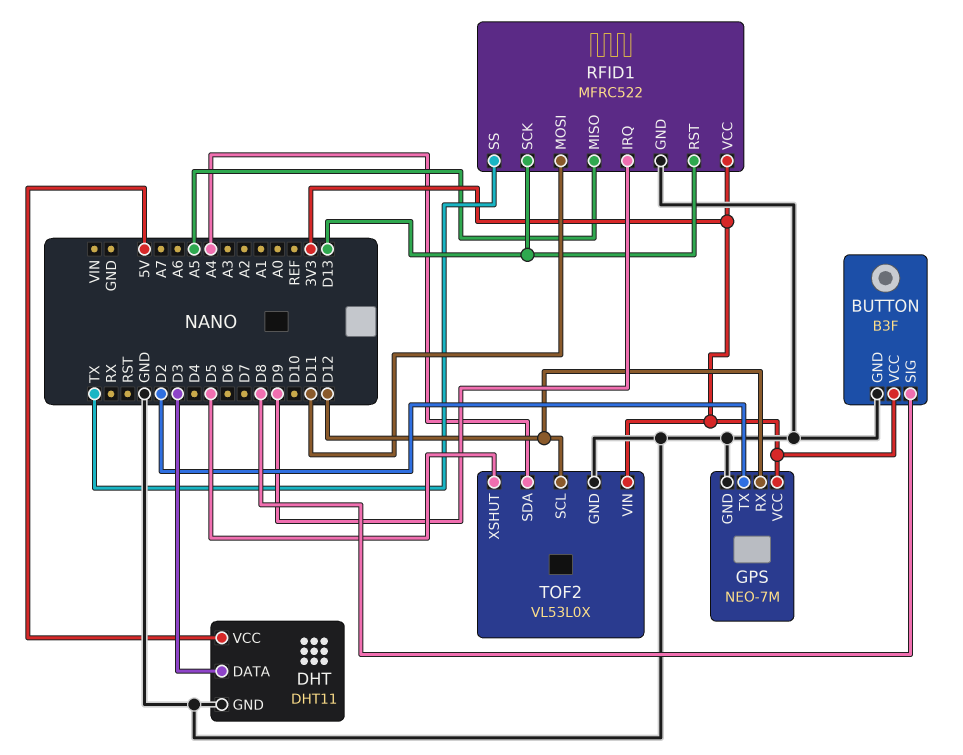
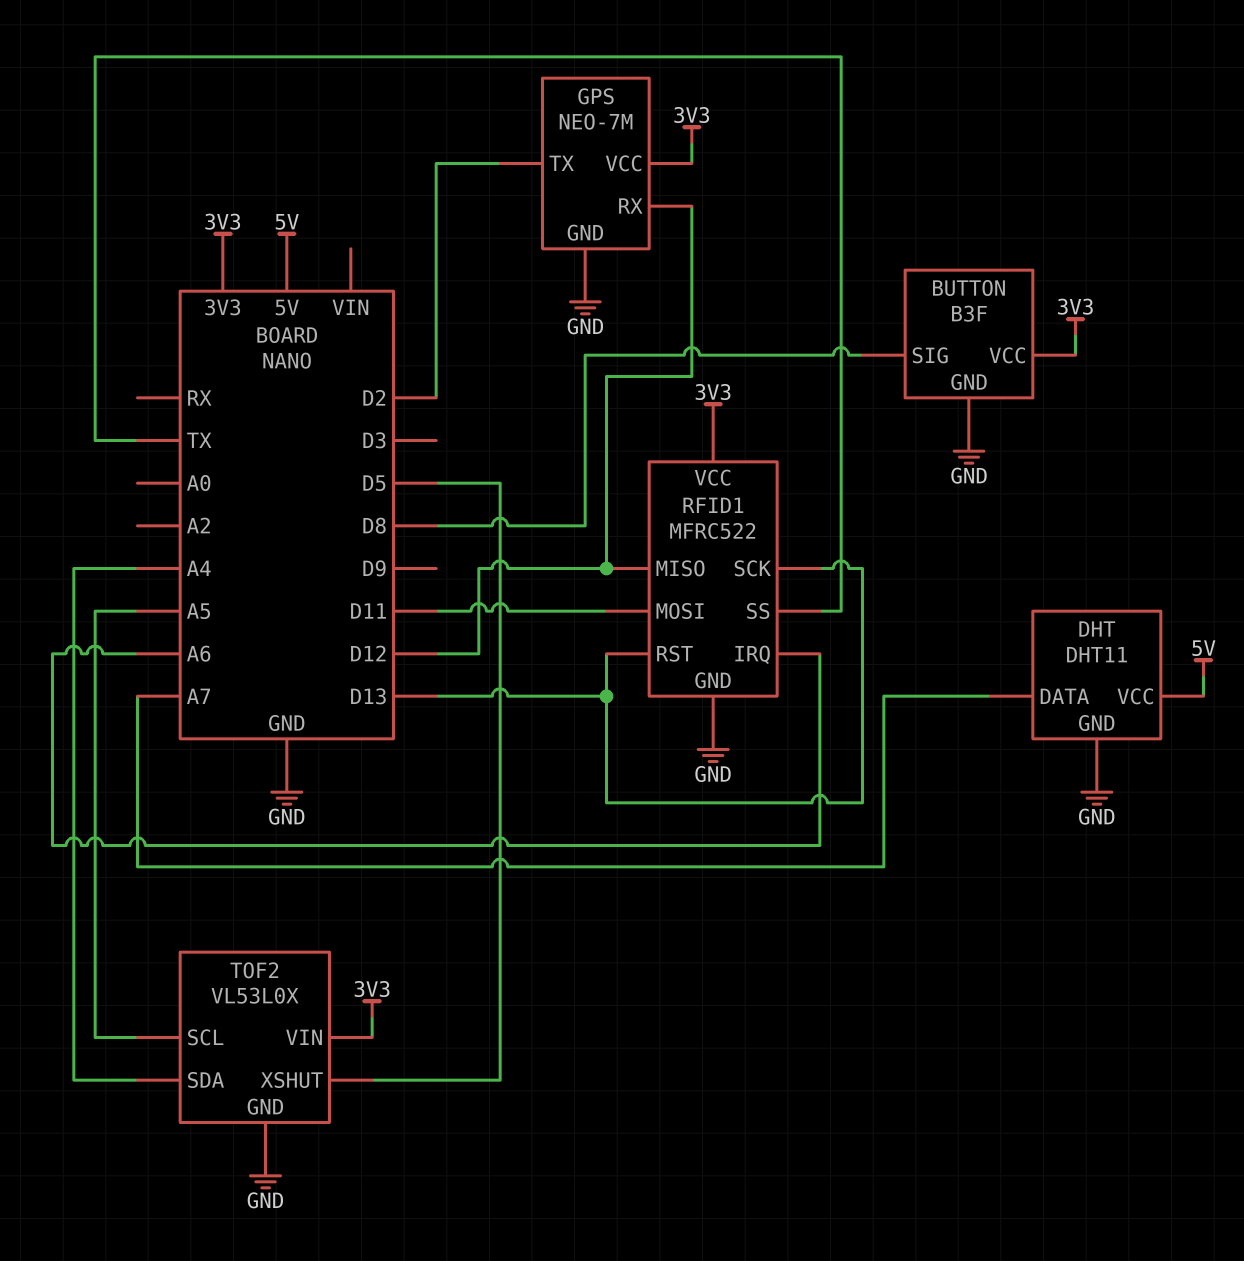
DHT pin DATA: D3 -> A7
RFID1 pin IRQ: D9 -> A6
RFID1 pin MISO: A5 -> D12
TOF2 pin SCL: D12 -> A5

